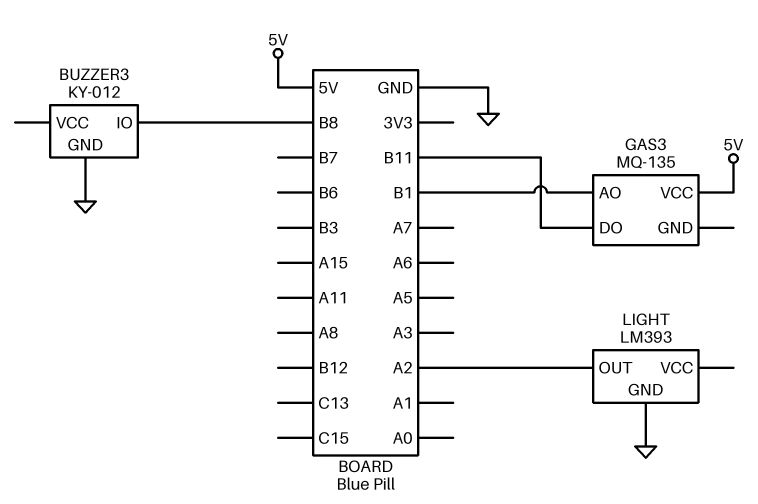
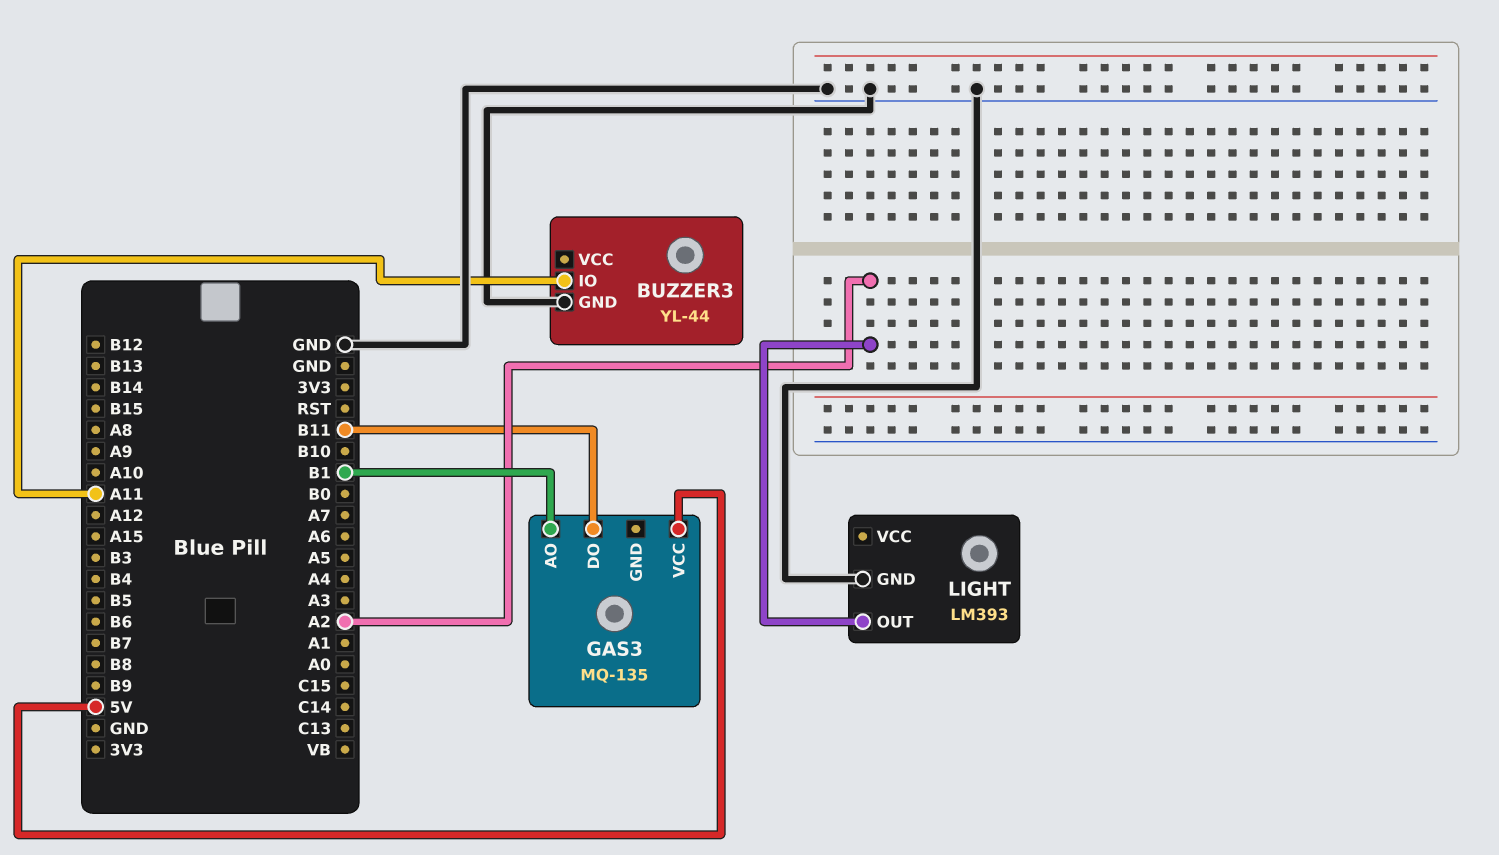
BUZZER3: KY-012 -> YL-44
BUZZER3 pin IO: B8 -> A11

